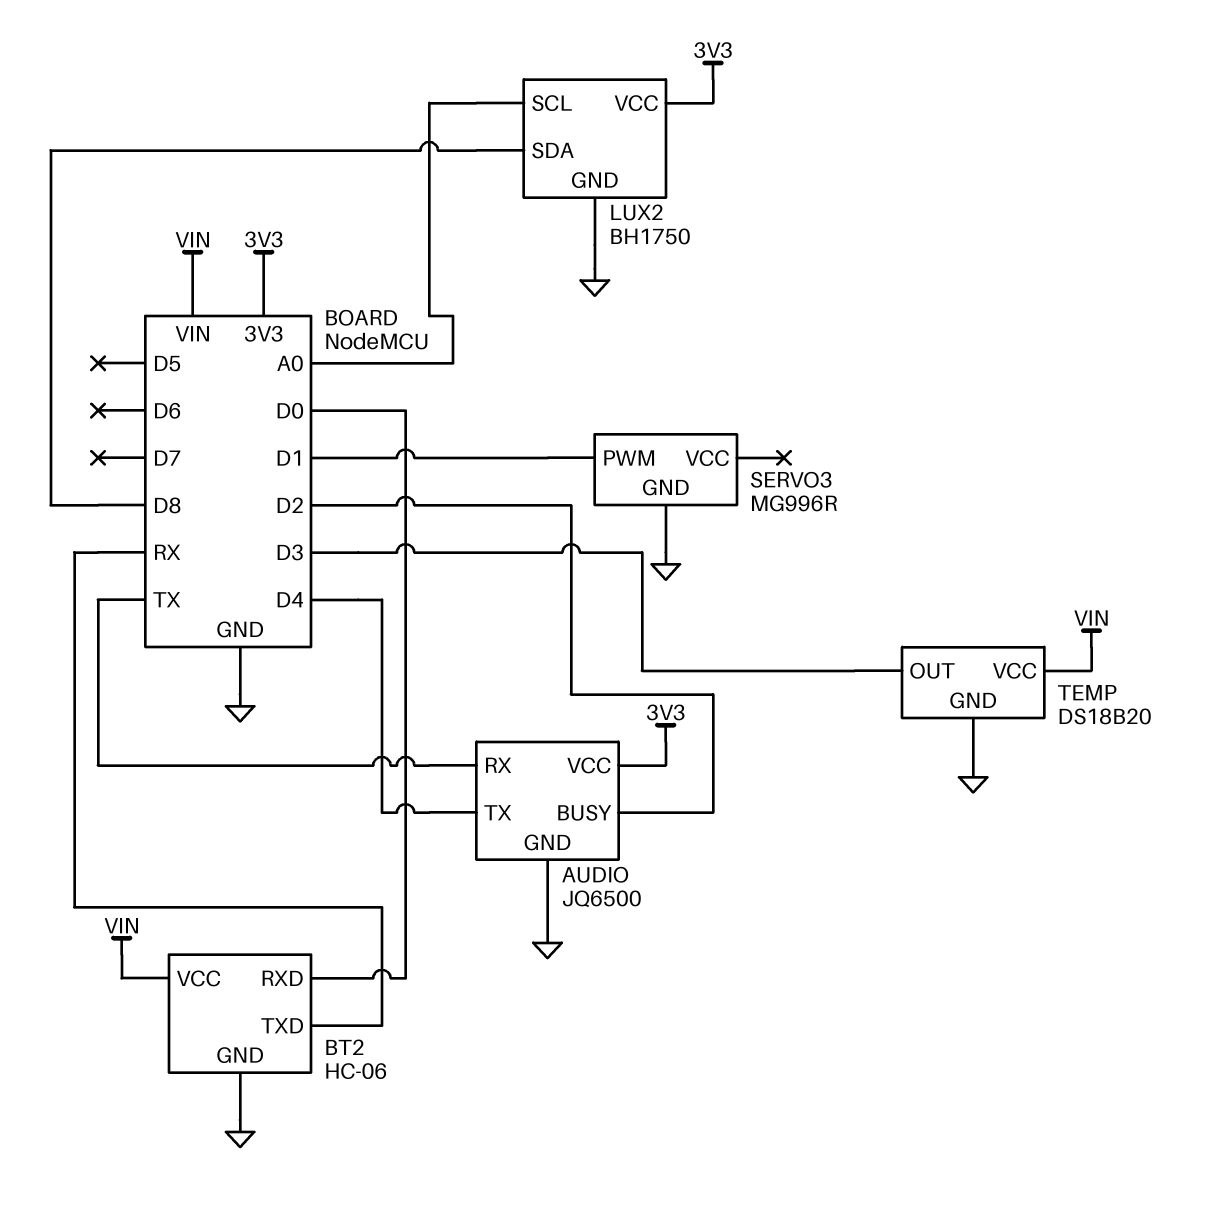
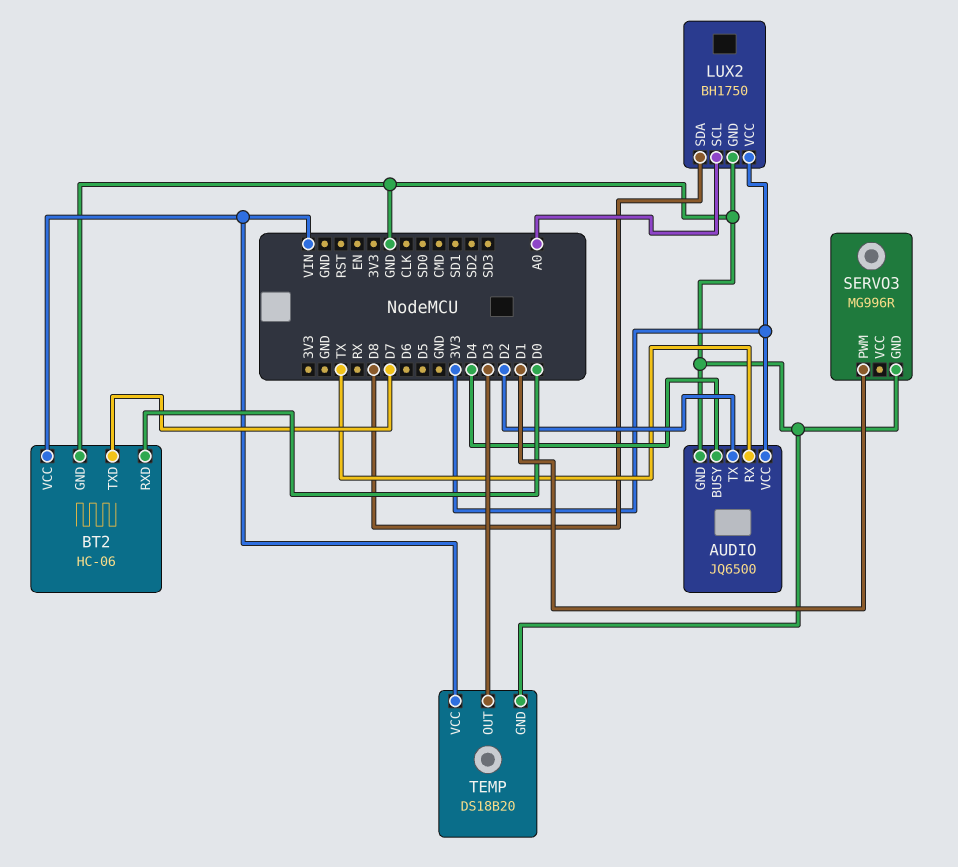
AUDIO pin BUSY: D2 -> D4
AUDIO pin TX: D4 -> D2
BT2 pin TXD: RX -> D7

